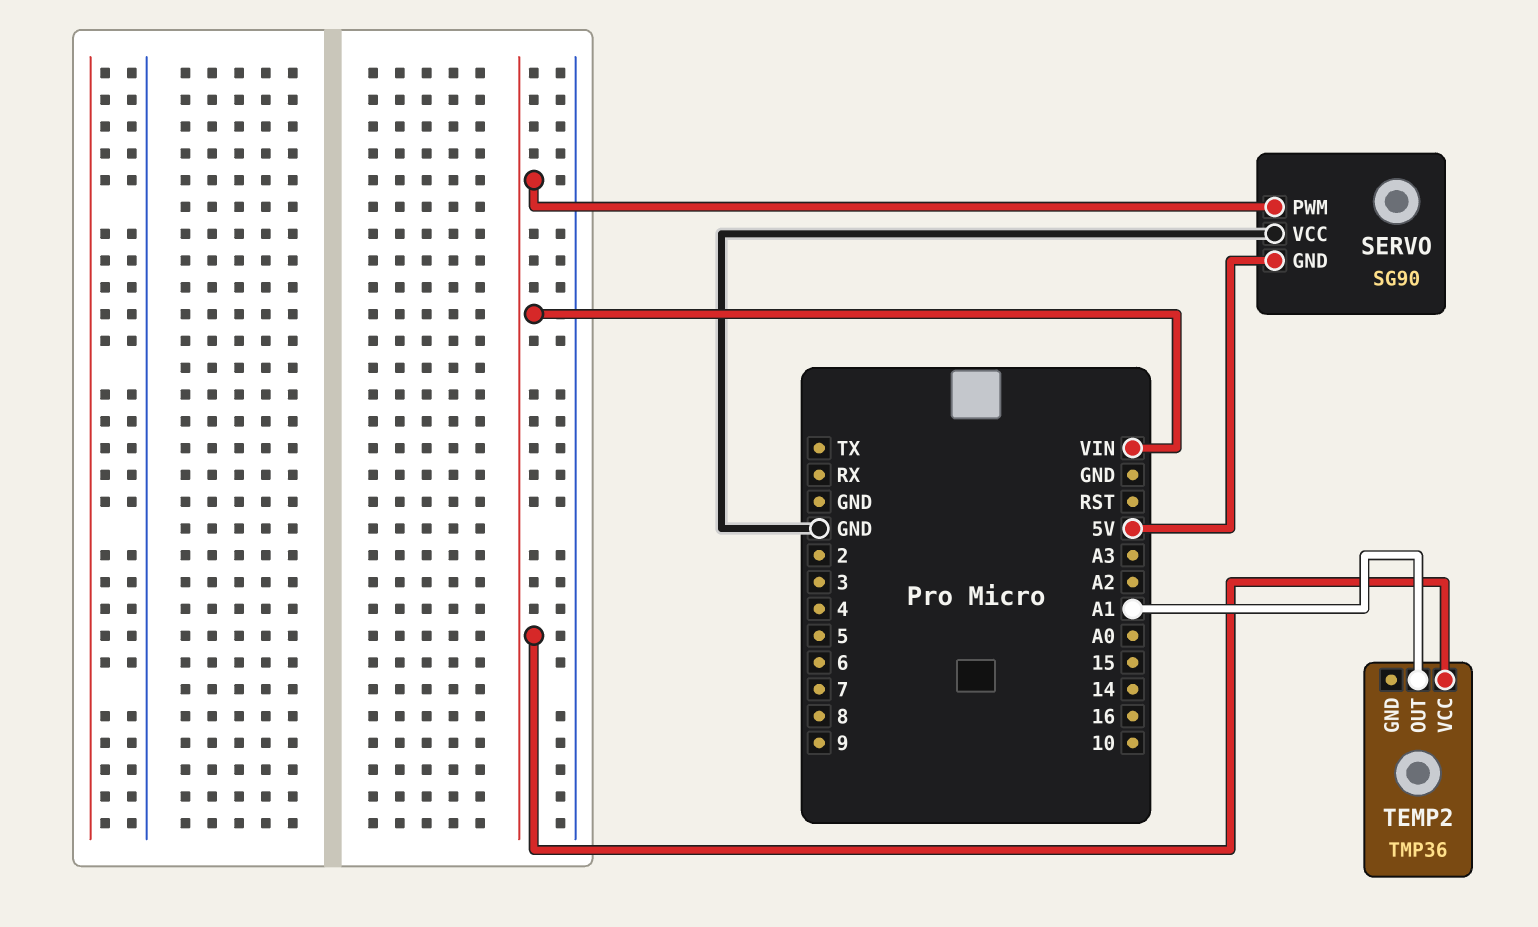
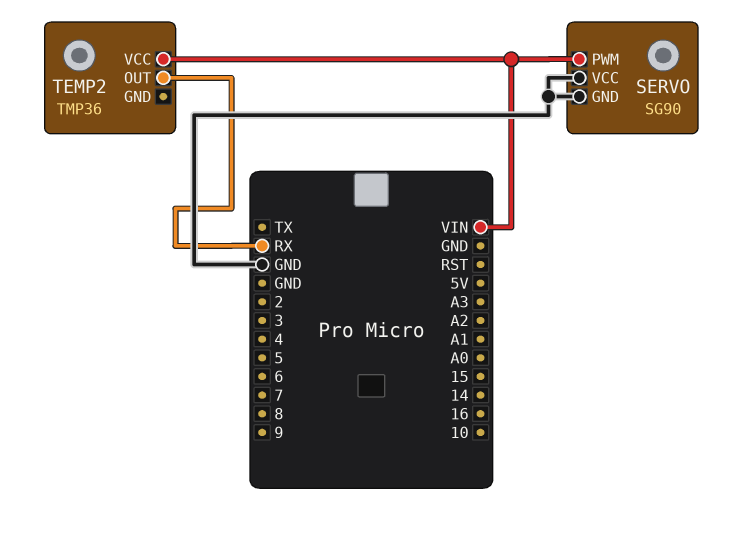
SERVO pin GND: 5V -> GND
TEMP2 pin OUT: A1 -> RX

